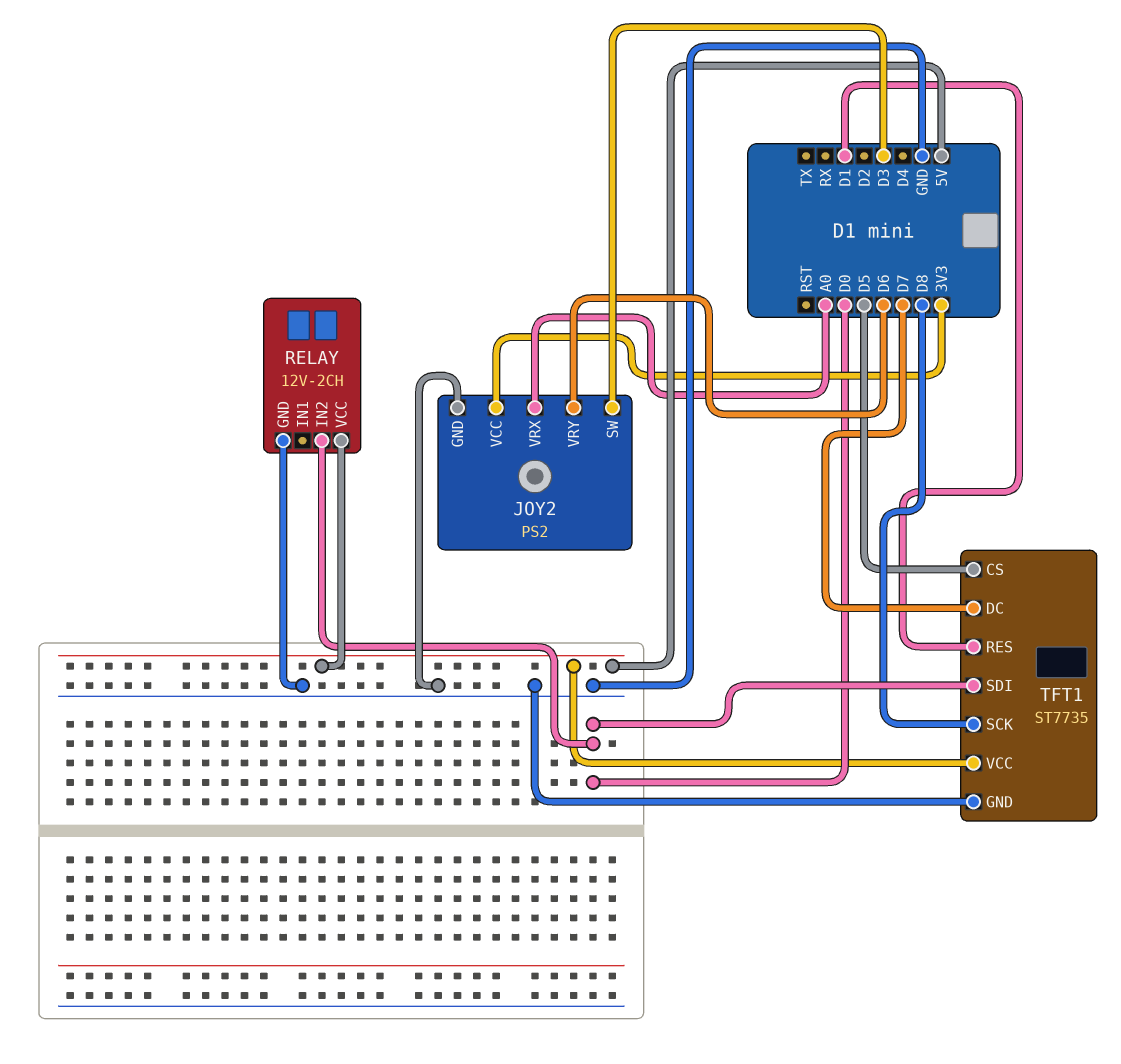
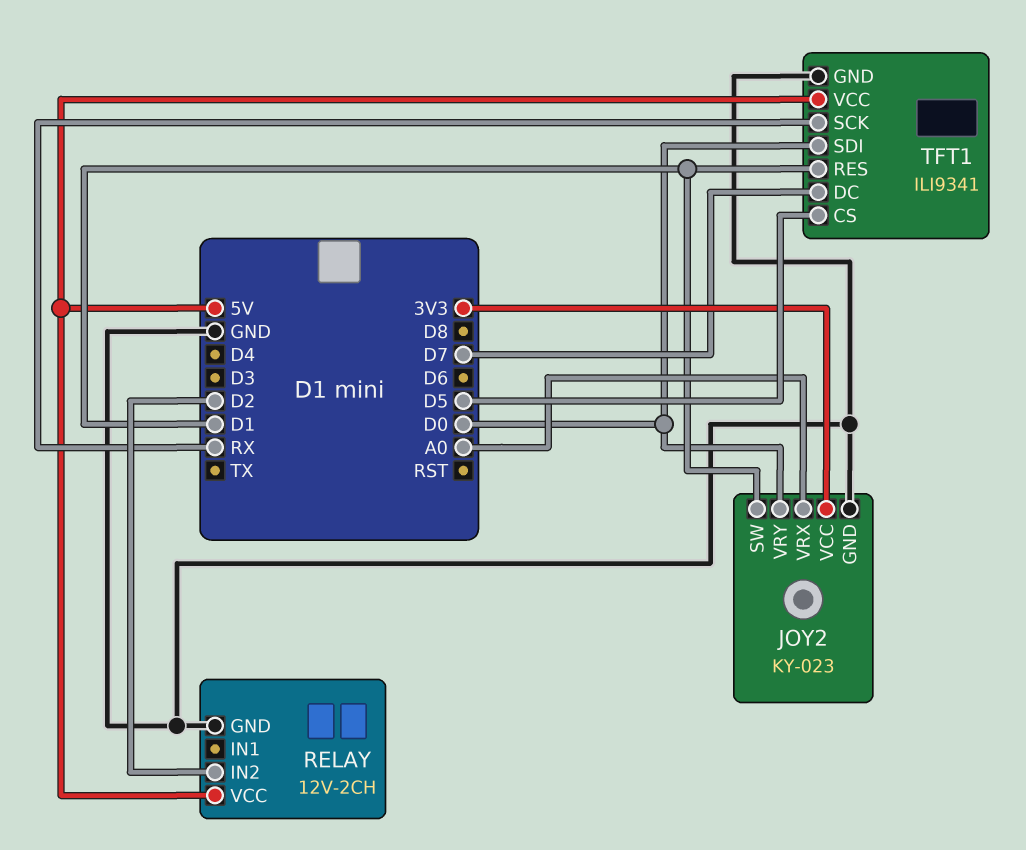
JOY2: PS2 -> KY-023
JOY2 pin SW: D3 -> D1
JOY2 pin VRY: D6 -> D0
RELAY pin IN2: D0 -> D2
TFT1: ST7735 -> ILI9341
TFT1 pin SCK: D8 -> RX

